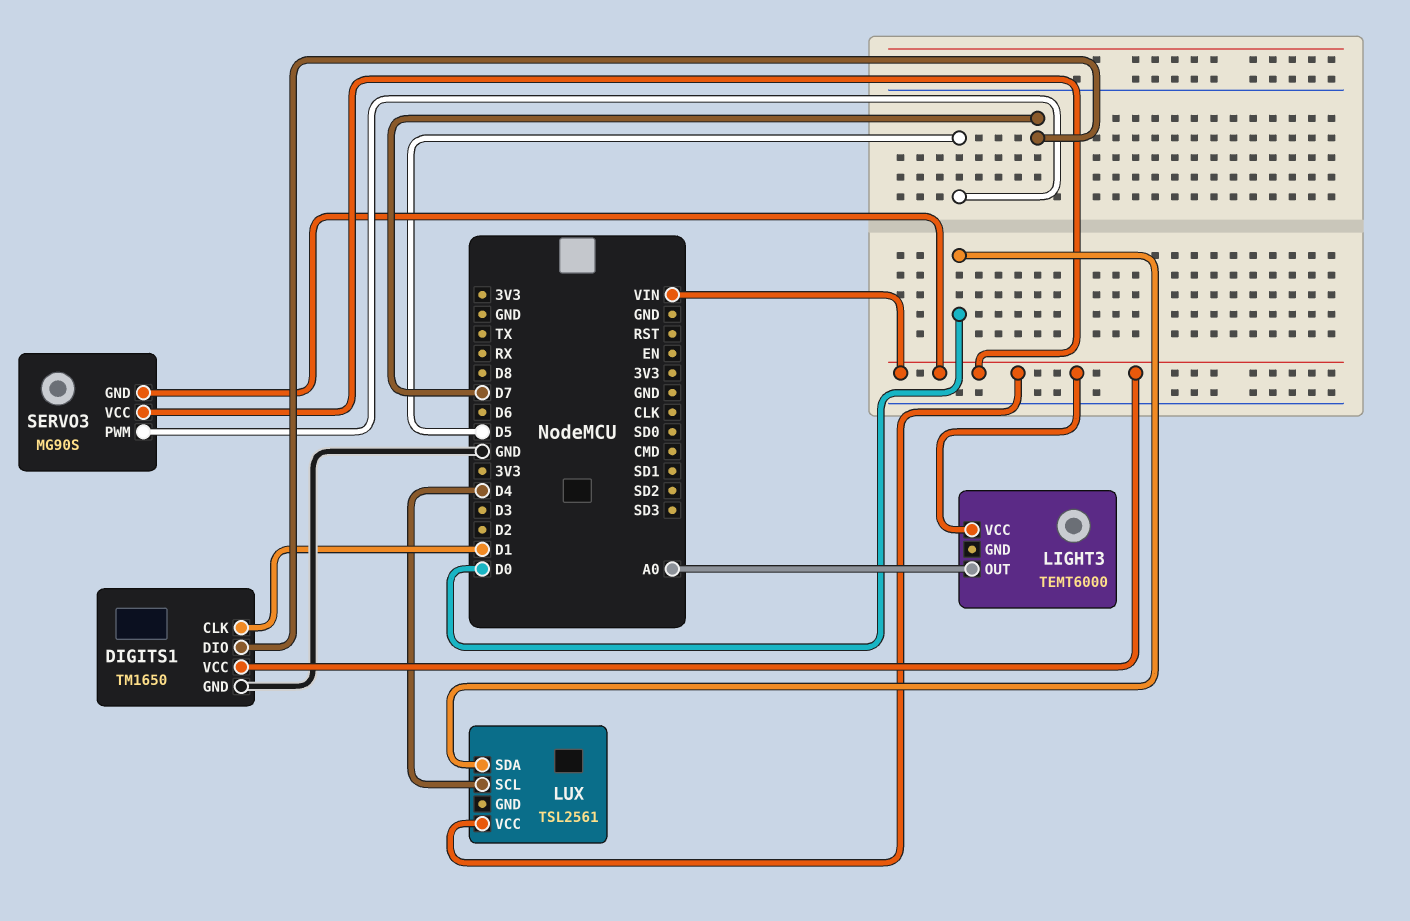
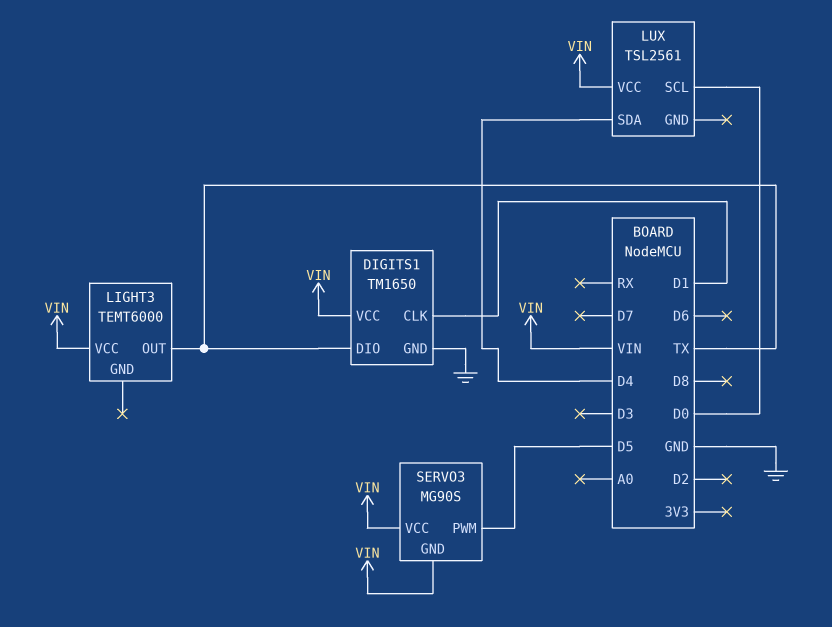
DIGITS1 pin DIO: D7 -> TX
LIGHT3 pin OUT: A0 -> TX
LUX pin SCL: D4 -> D0
LUX pin SDA: D0 -> D4

